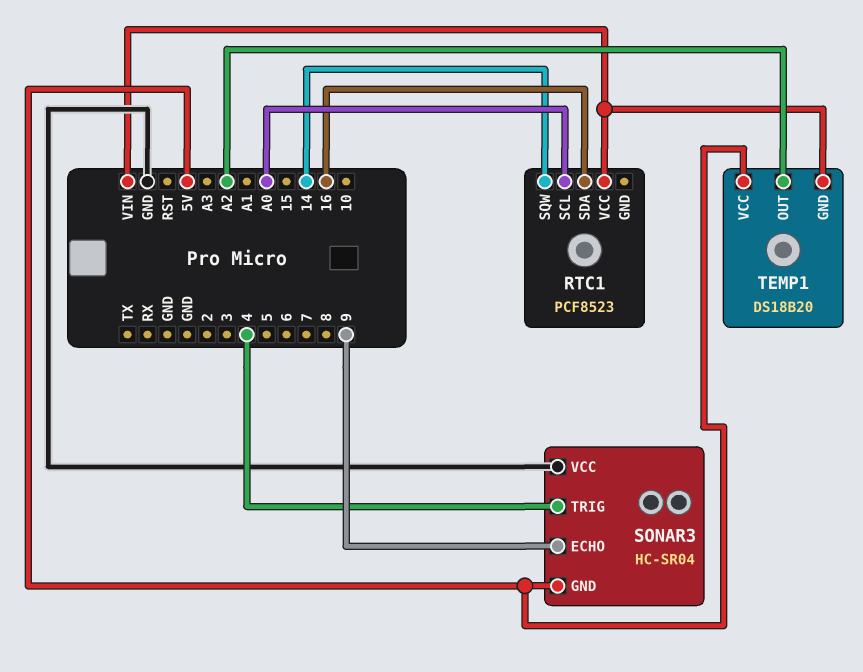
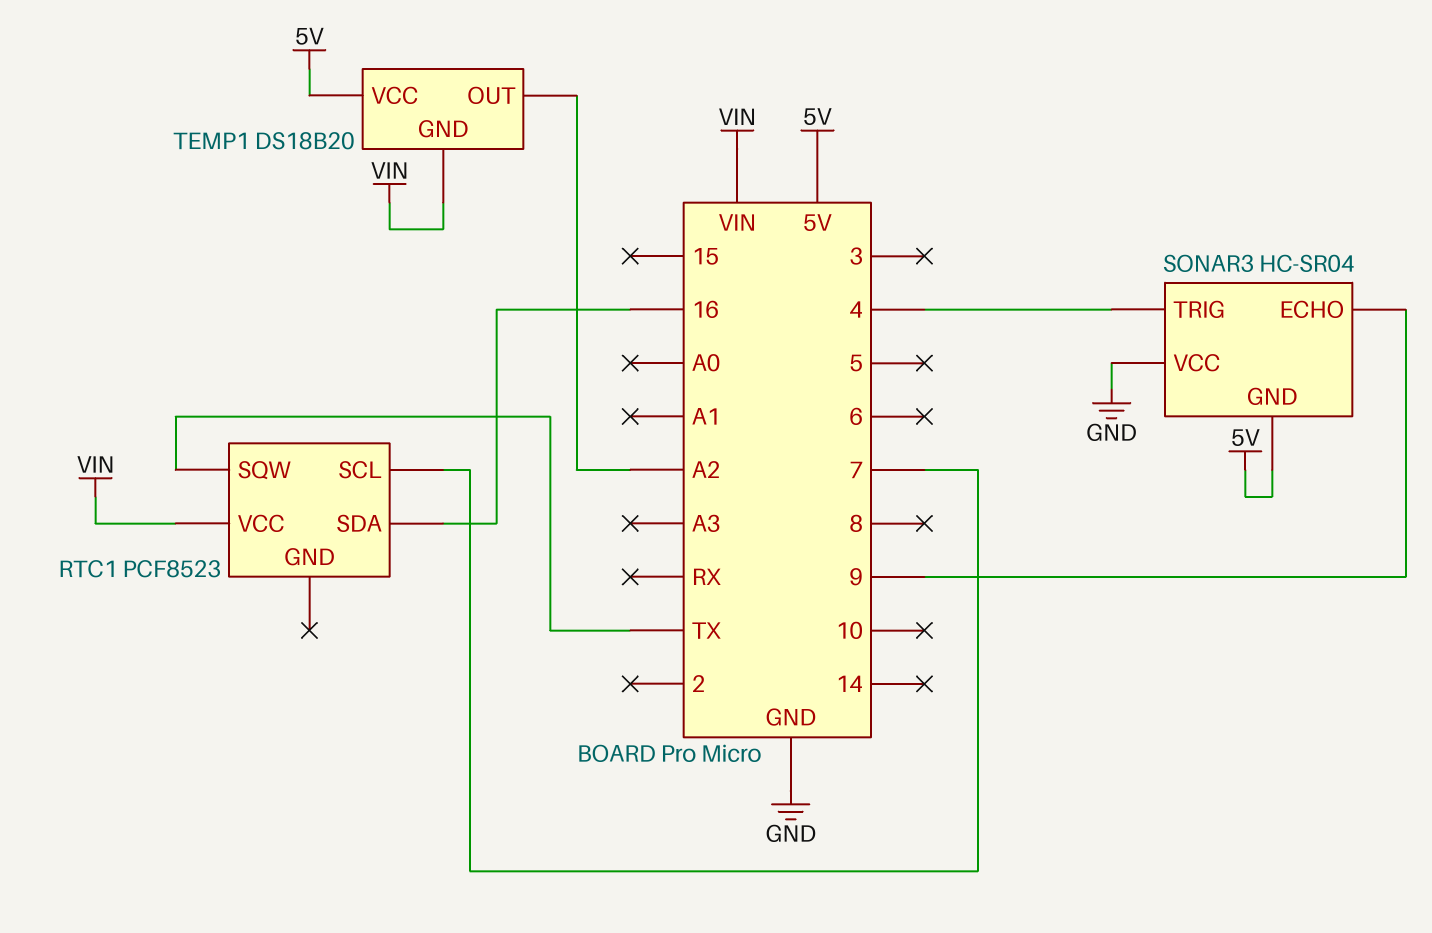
RTC1 pin SCL: A0 -> 7
RTC1 pin SQW: 14 -> TX

